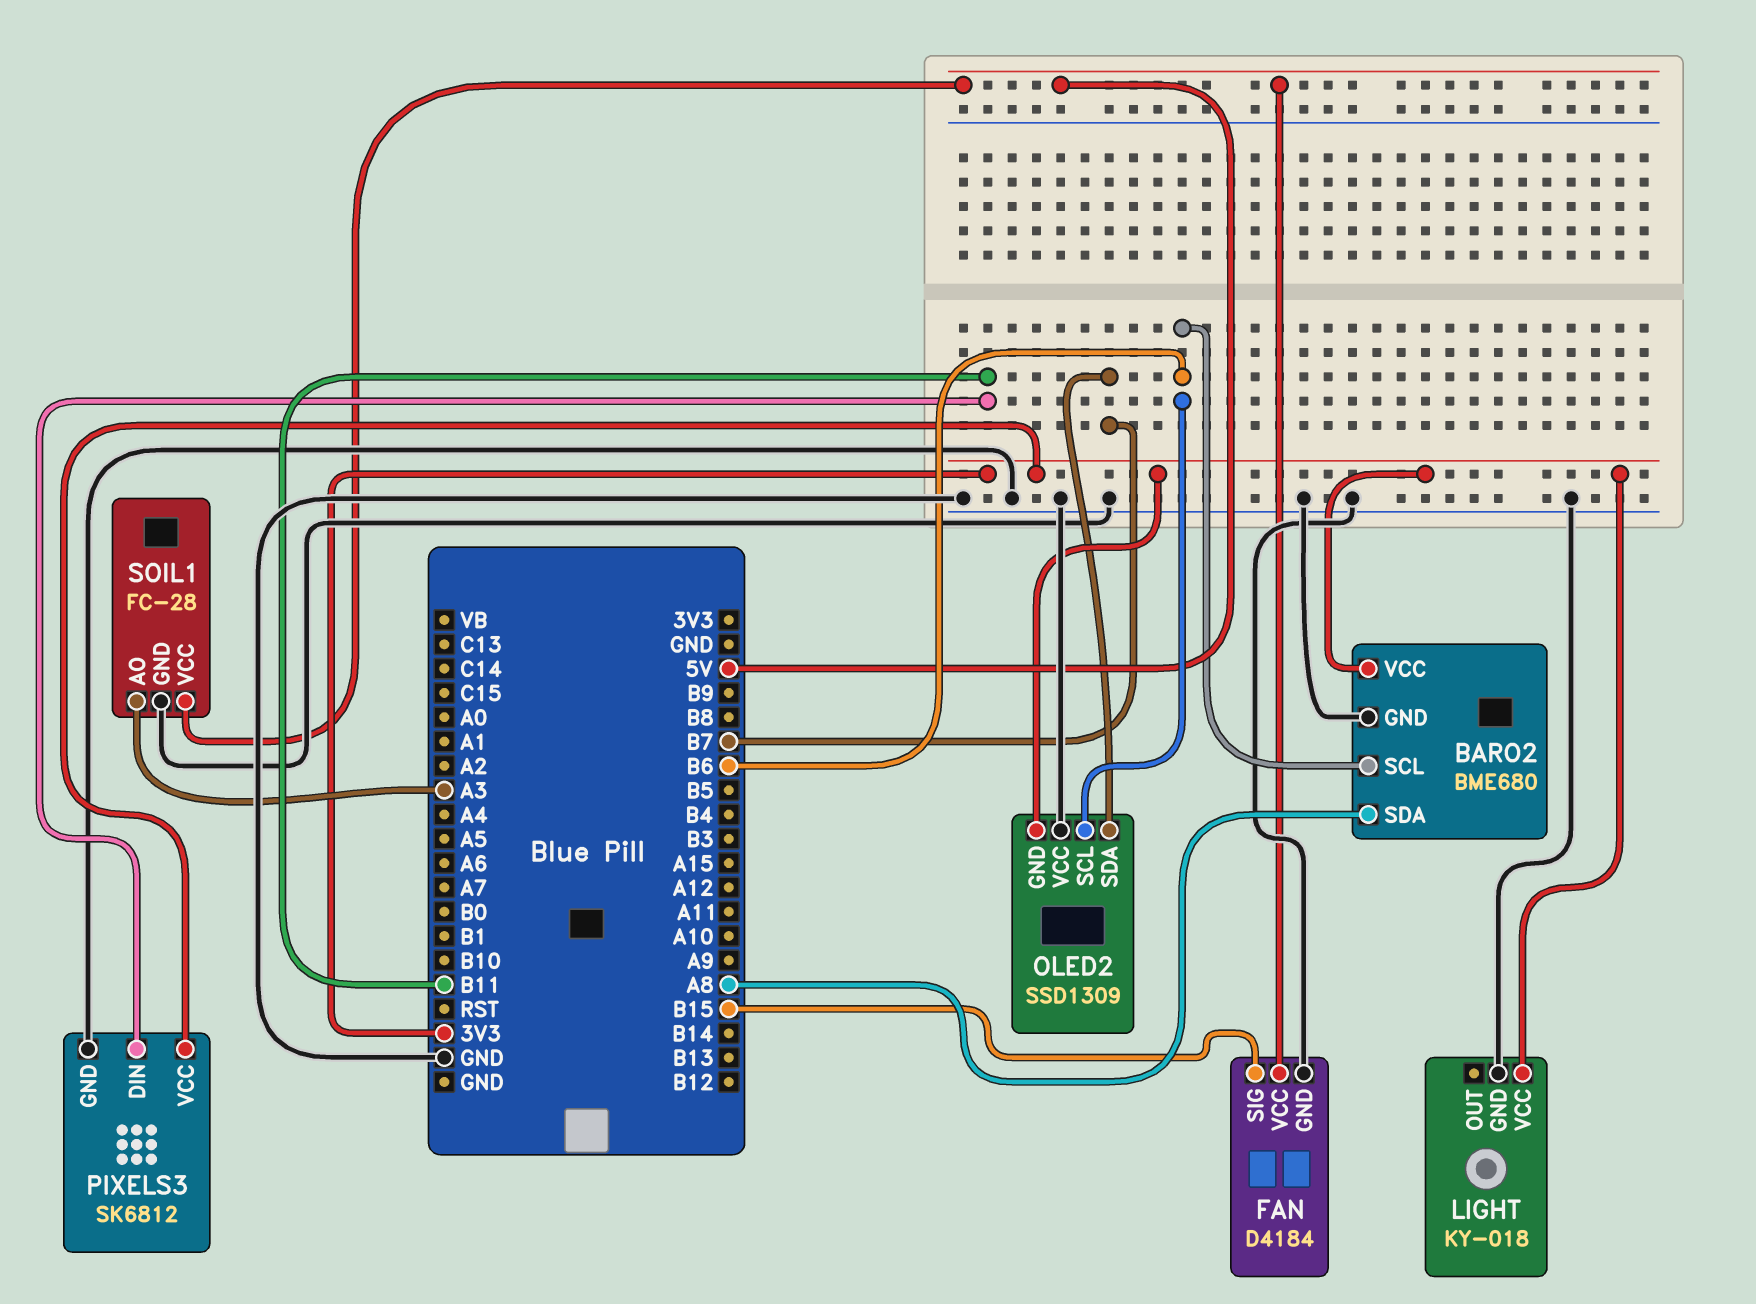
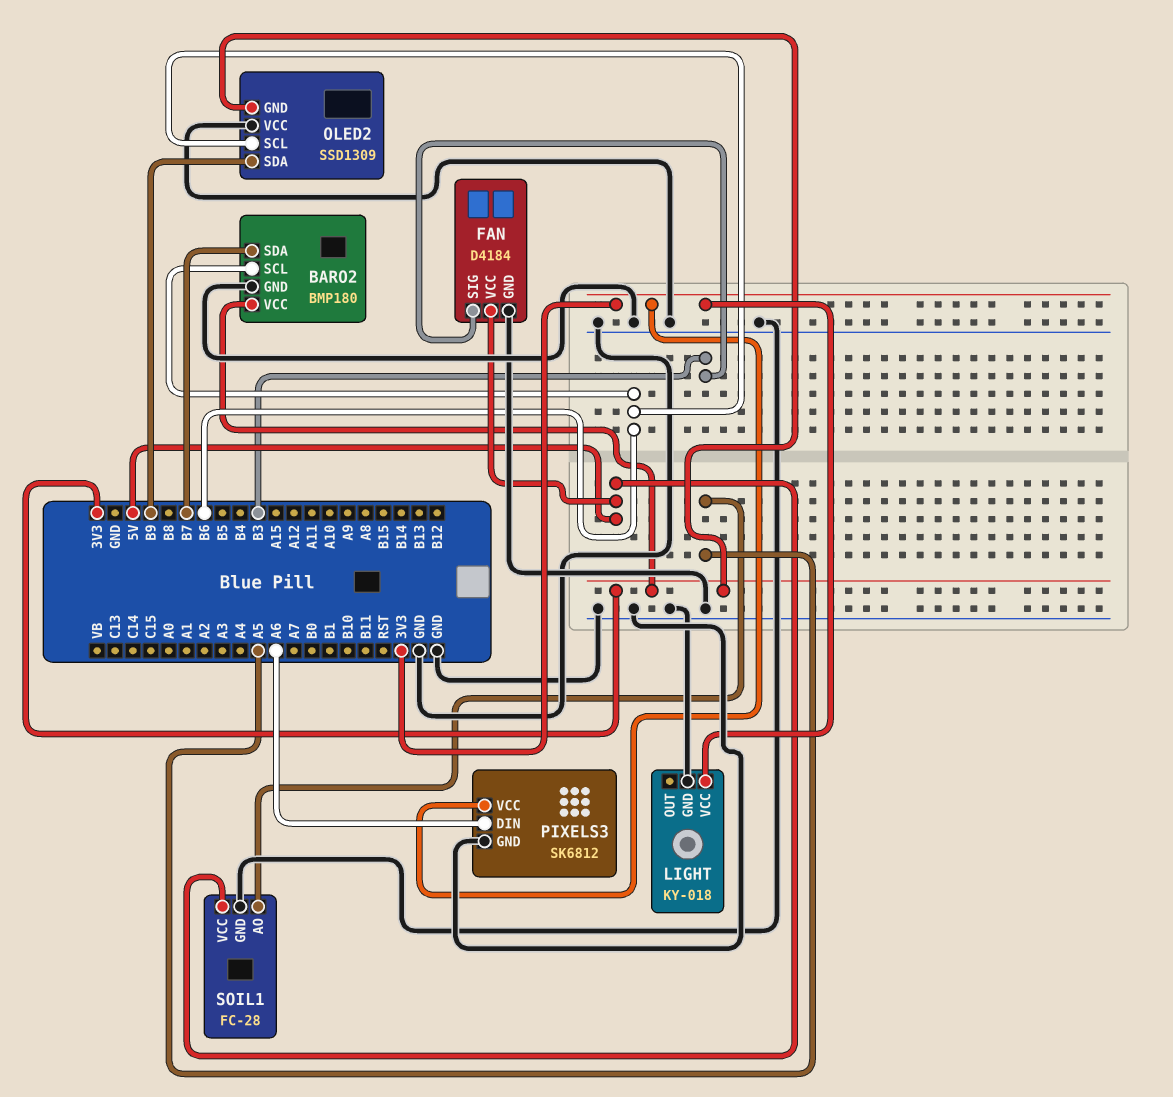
BARO2: BME680 -> BMP180
BARO2 pin SDA: A8 -> B7
FAN pin SIG: B15 -> B3
OLED2 pin SDA: B7 -> B9
PIXELS3 pin DIN: B11 -> A6
SOIL1 pin AO: A3 -> A5

